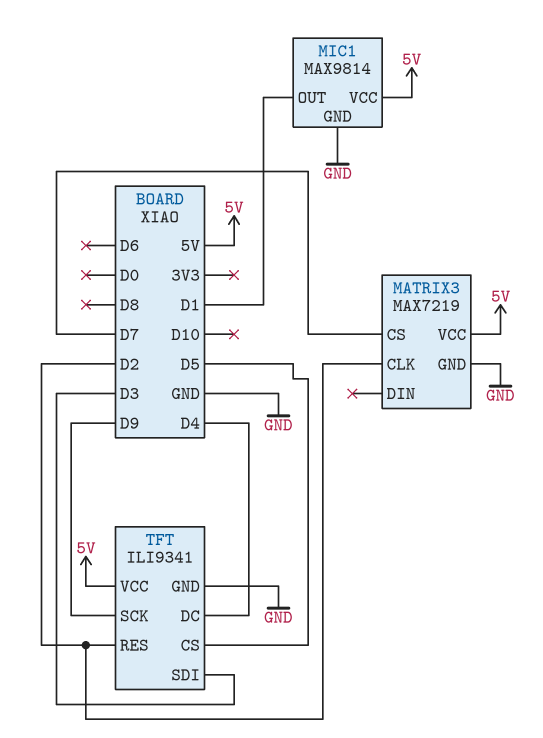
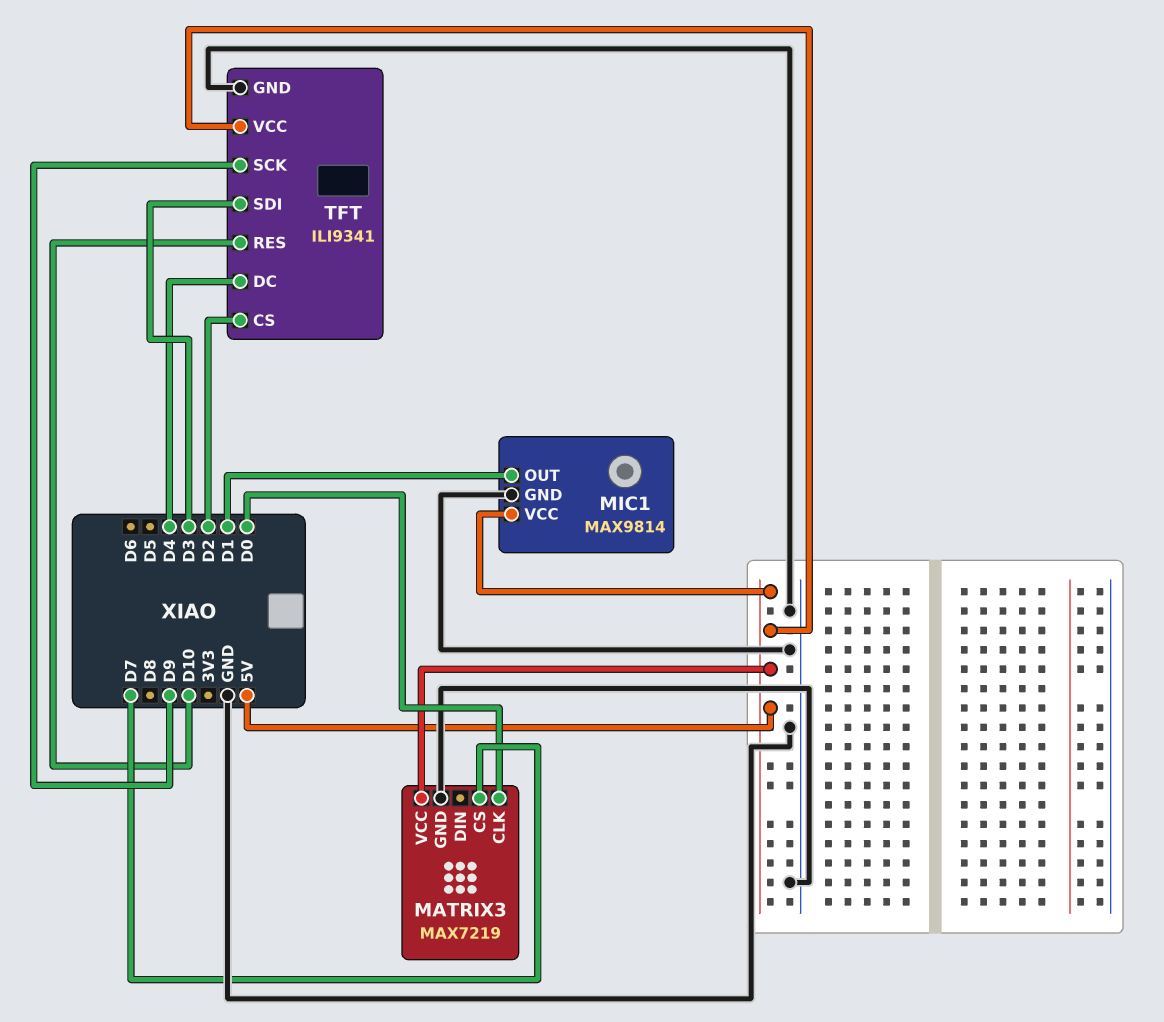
MATRIX3 pin CLK: D2 -> D0
TFT pin CS: D5 -> D2
TFT pin RES: D2 -> D10

